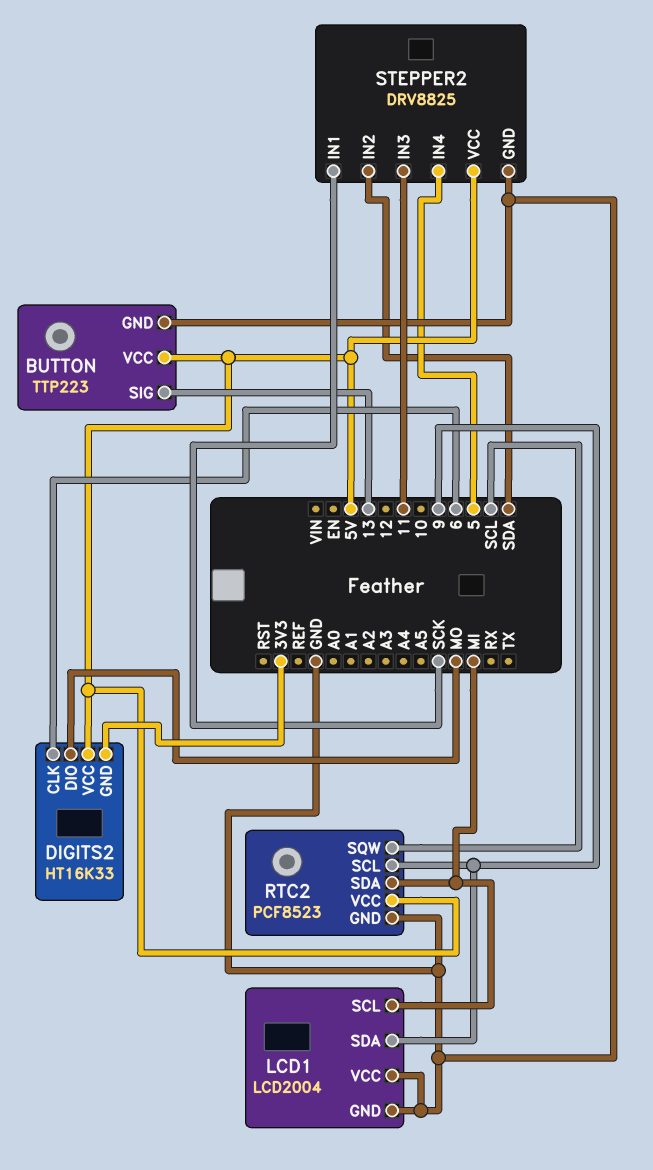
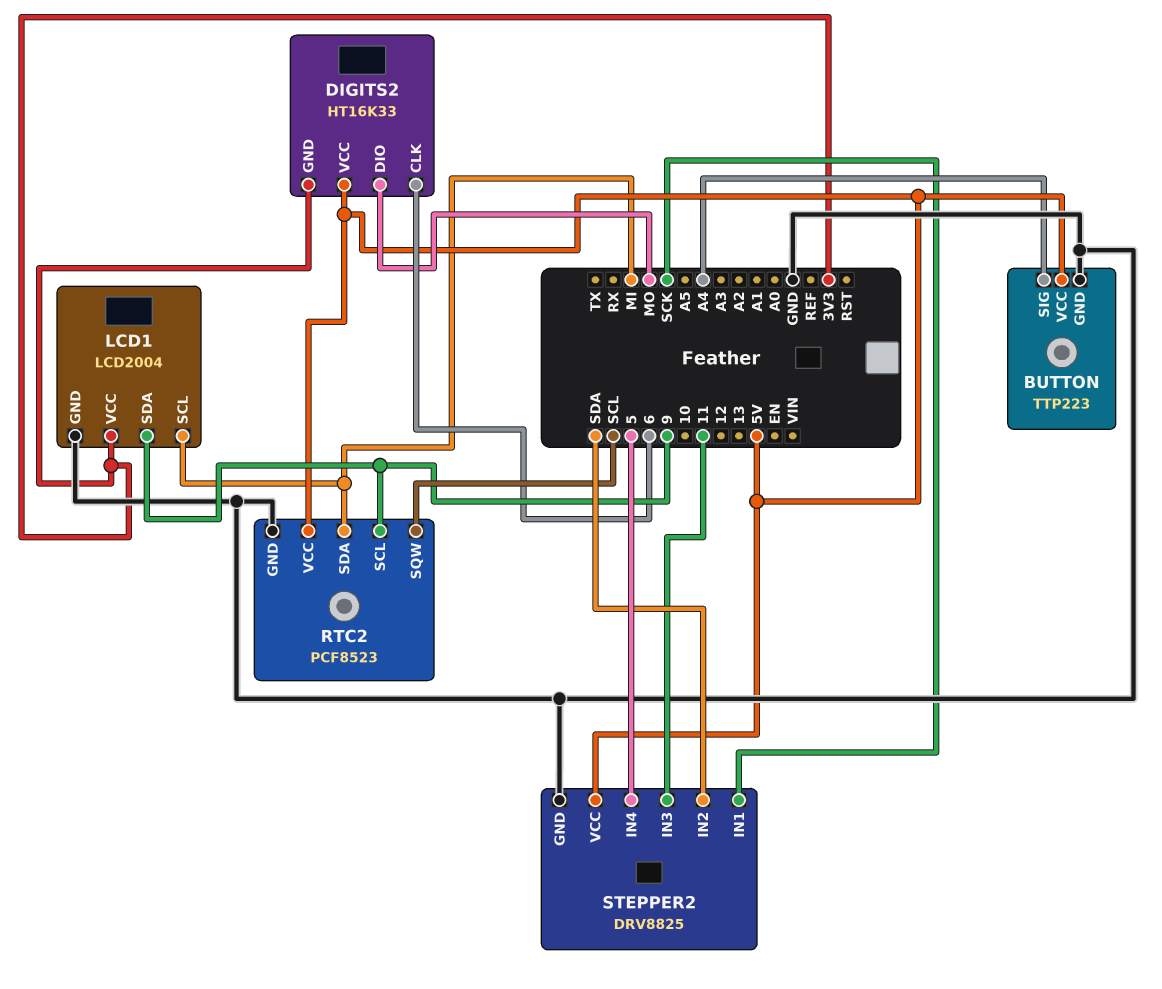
BUTTON pin SIG: 13 -> A4
LCD1 pin VCC: GND -> 3V3

